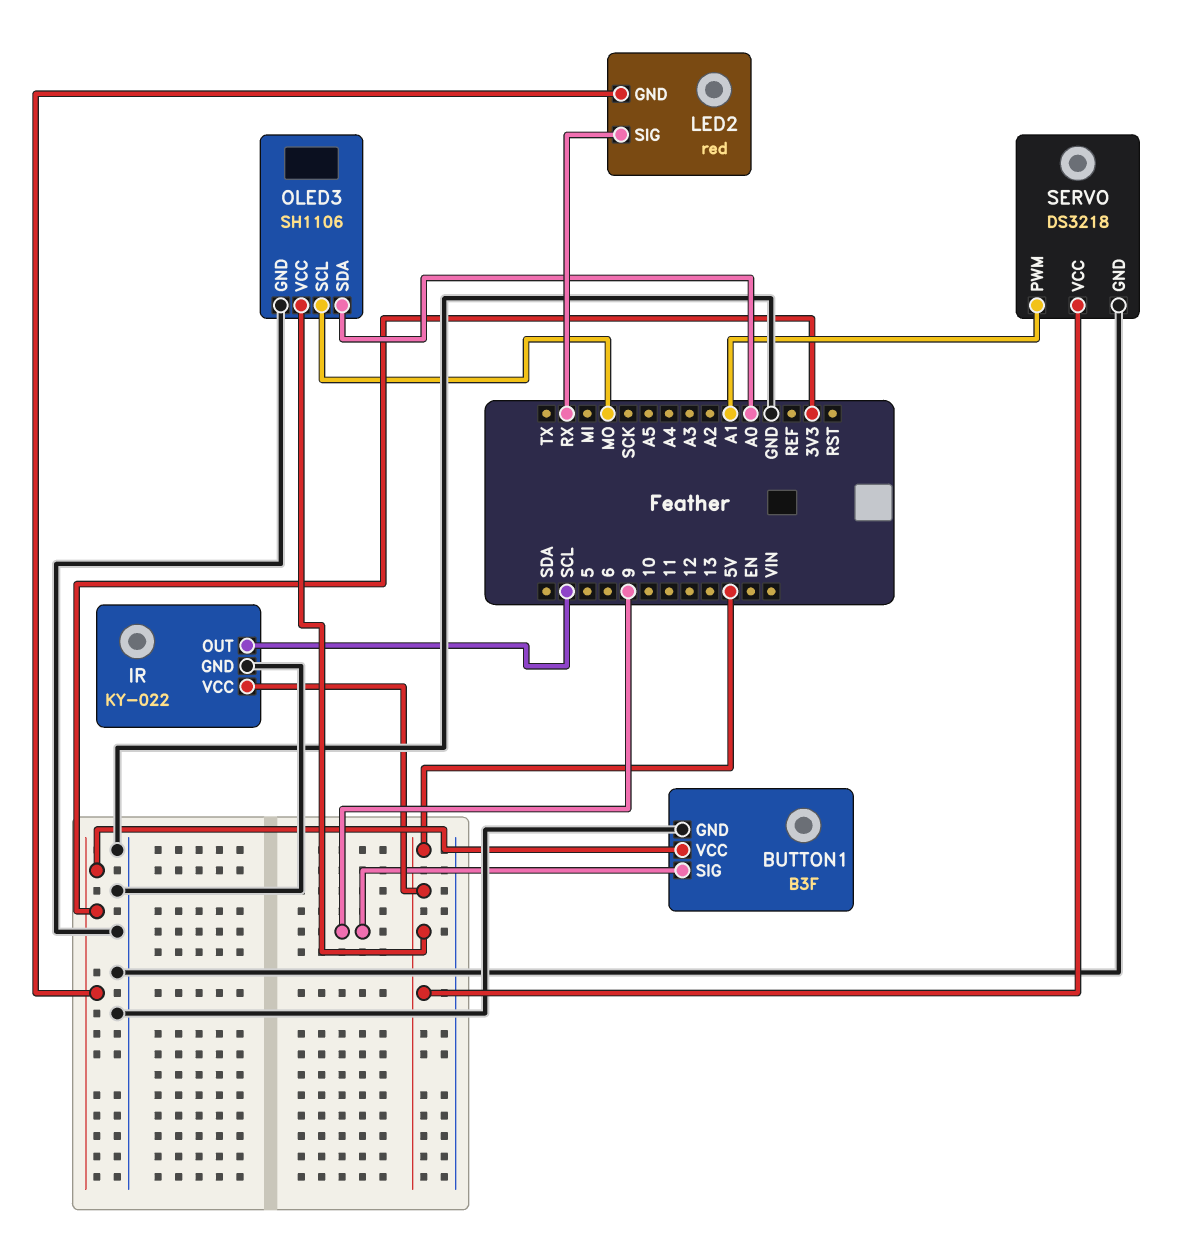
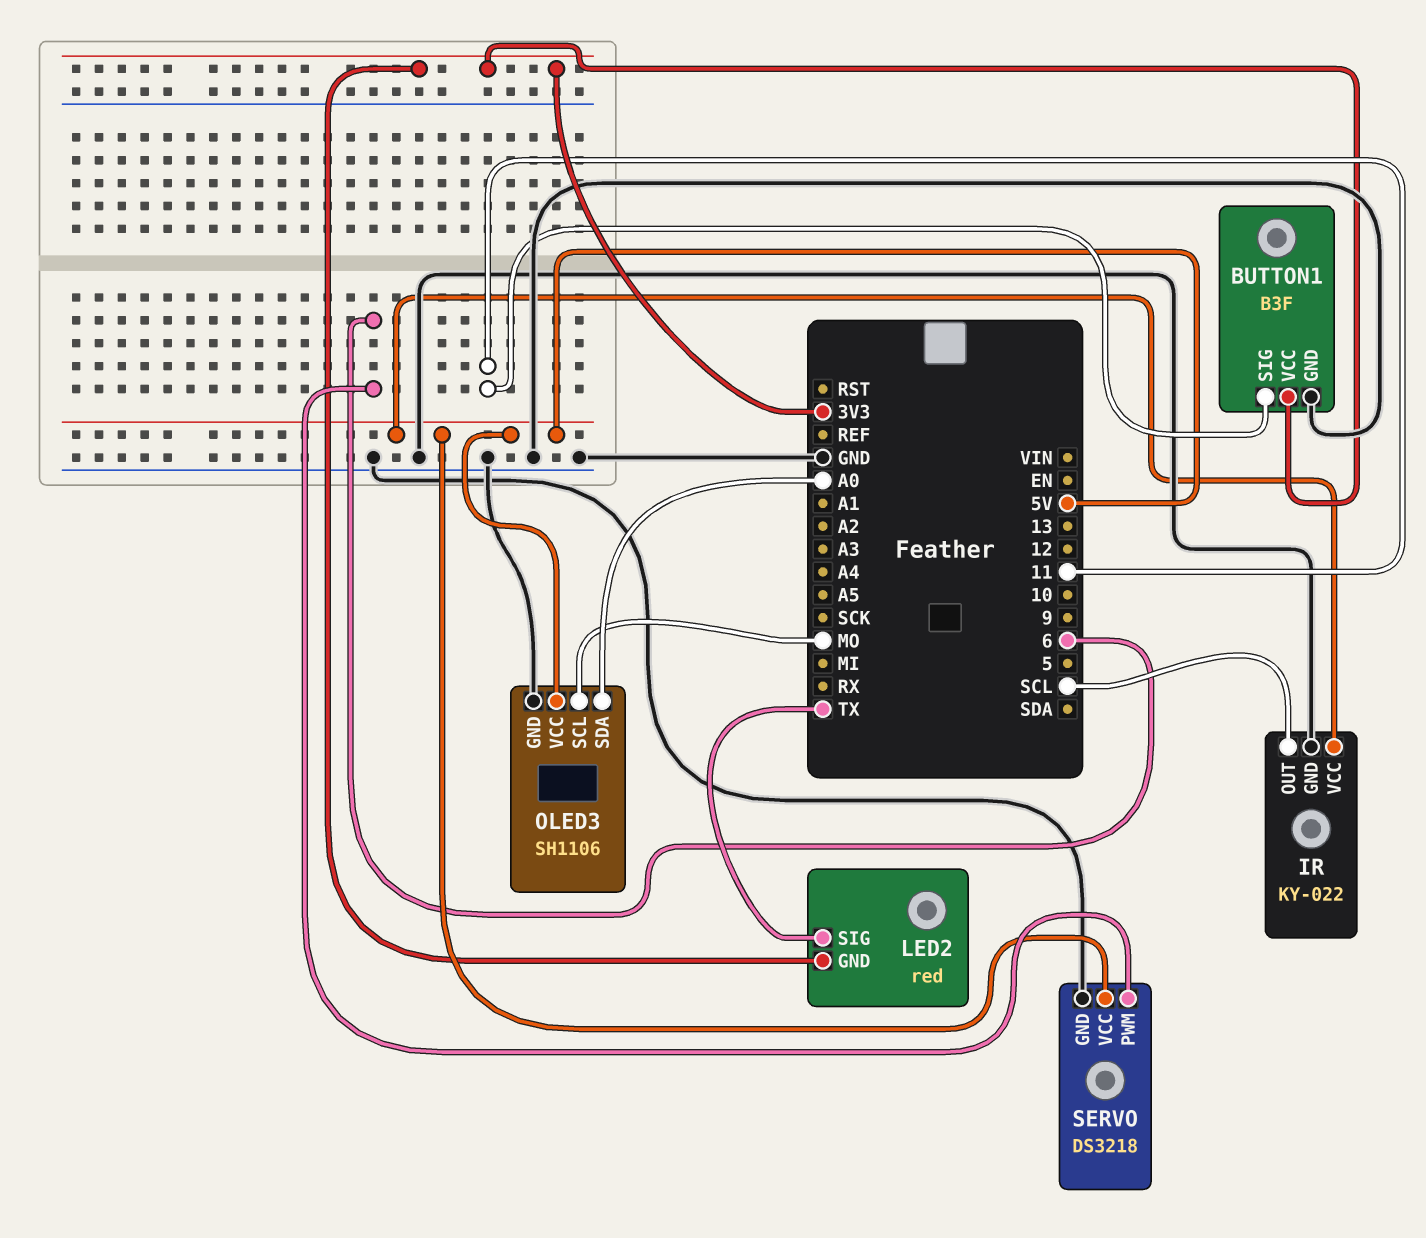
BUTTON1 pin SIG: 9 -> 11
LED2 pin SIG: RX -> TX
SERVO pin PWM: A1 -> 6

